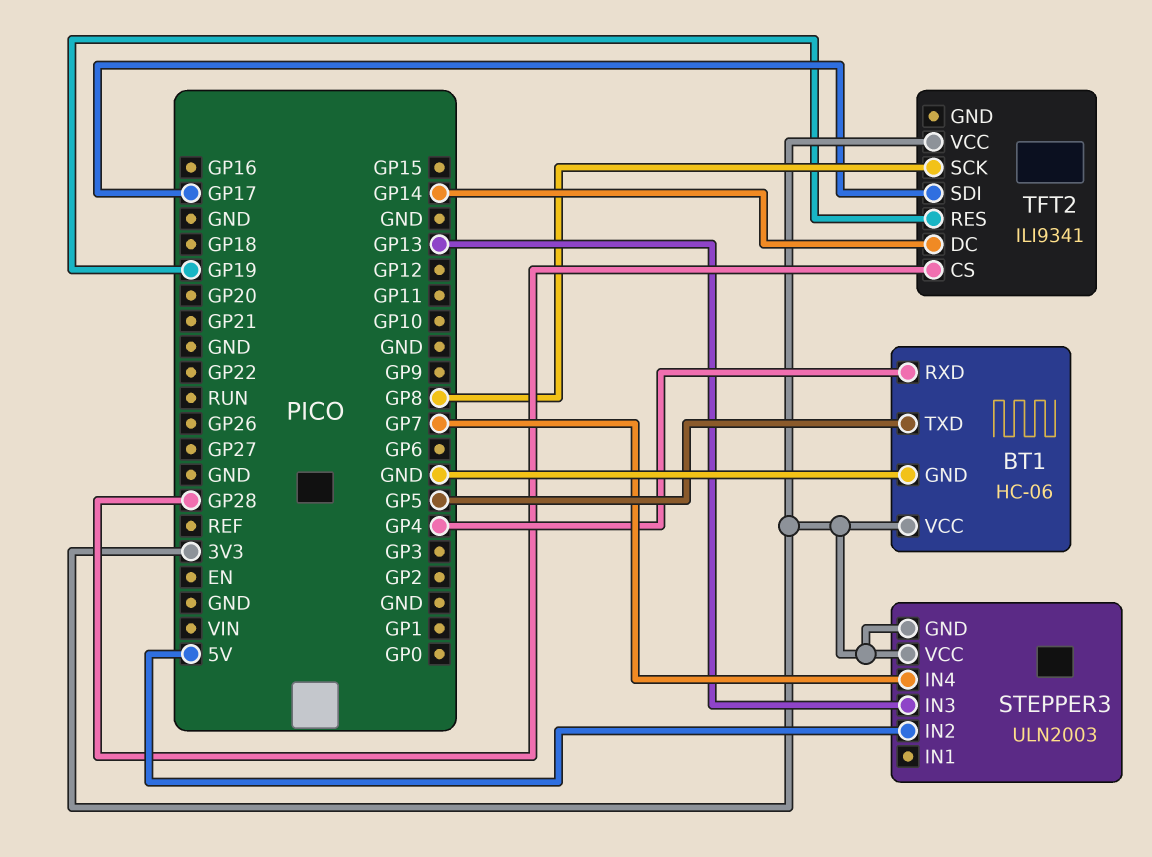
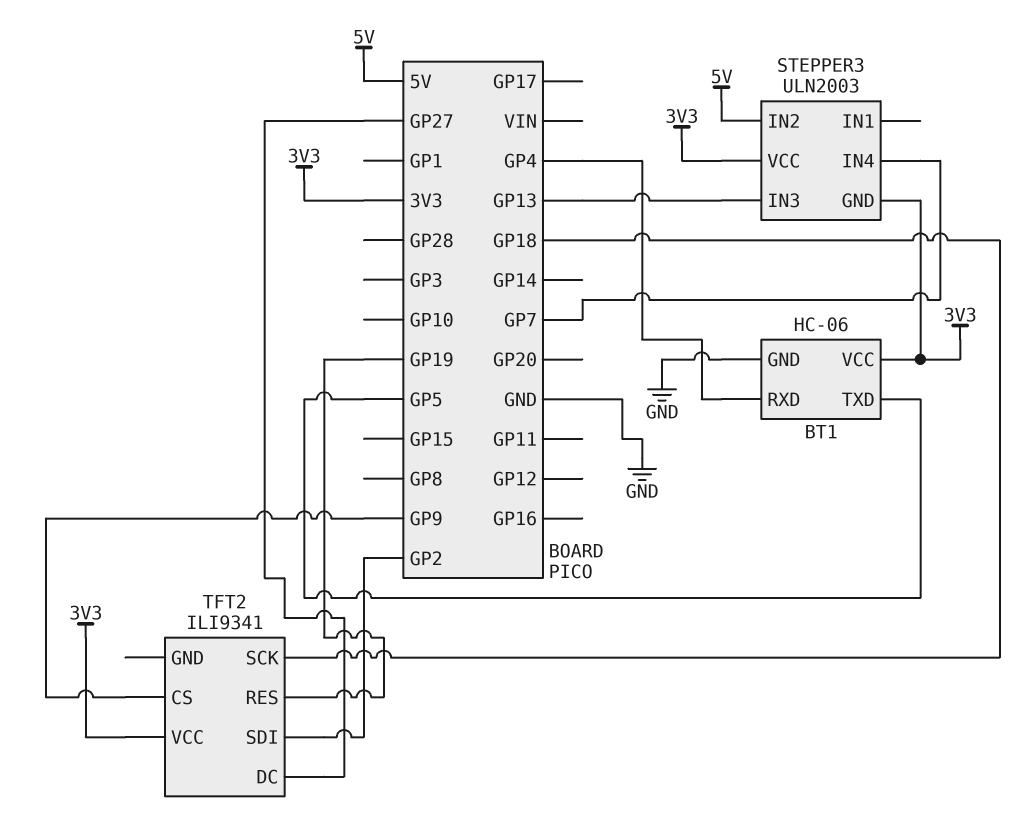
TFT2 pin CS: GP28 -> GP9
TFT2 pin DC: GP14 -> GP27
TFT2 pin SCK: GP8 -> GP18
TFT2 pin SDI: GP17 -> GP2

